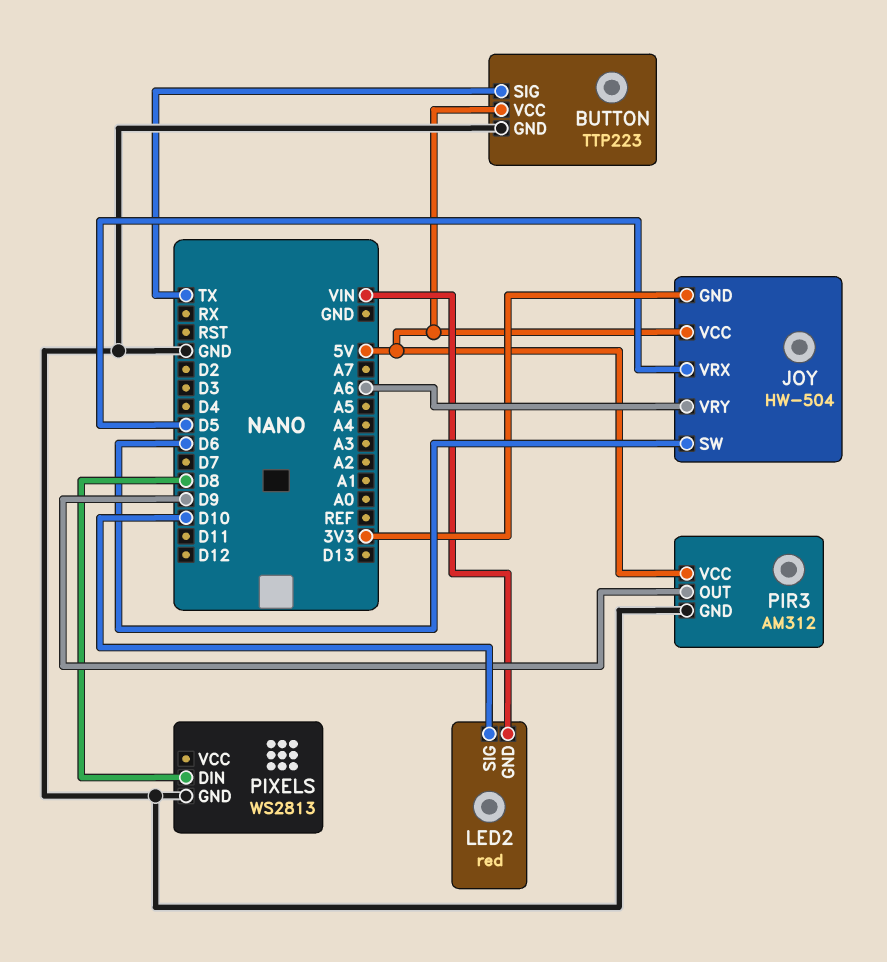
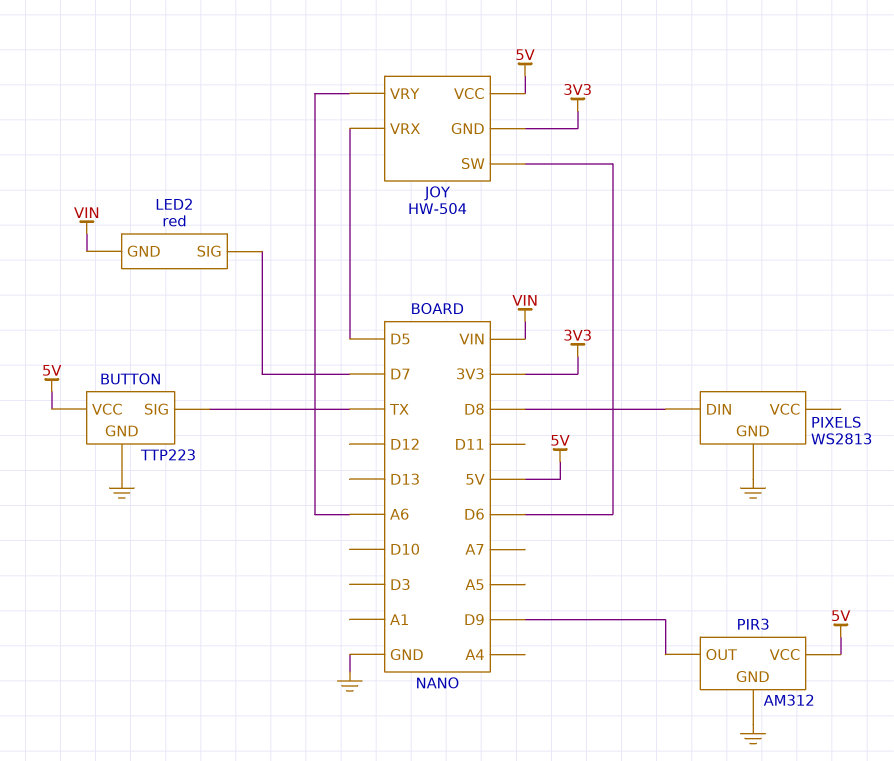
LED2 pin SIG: D10 -> D7

